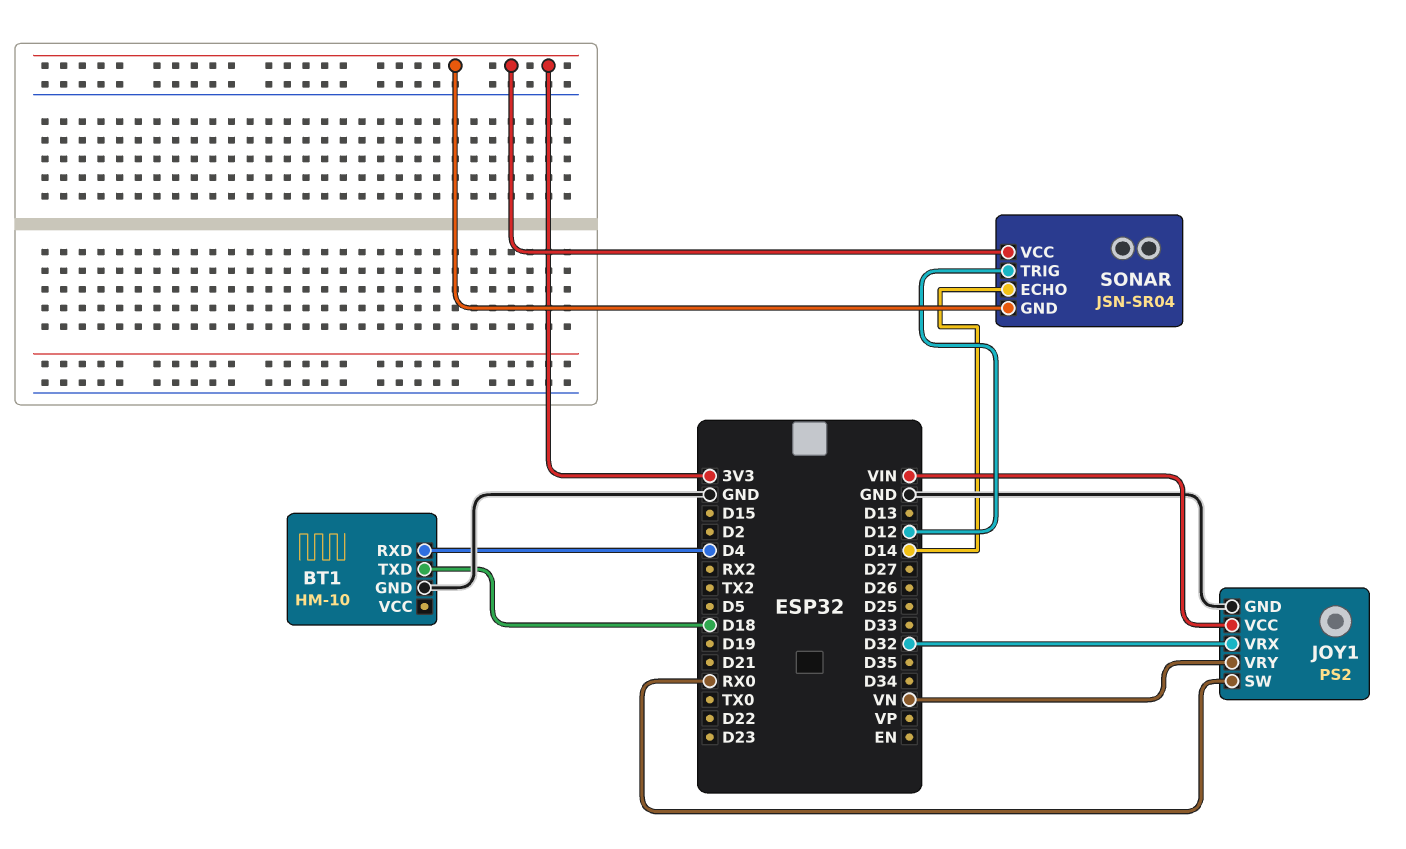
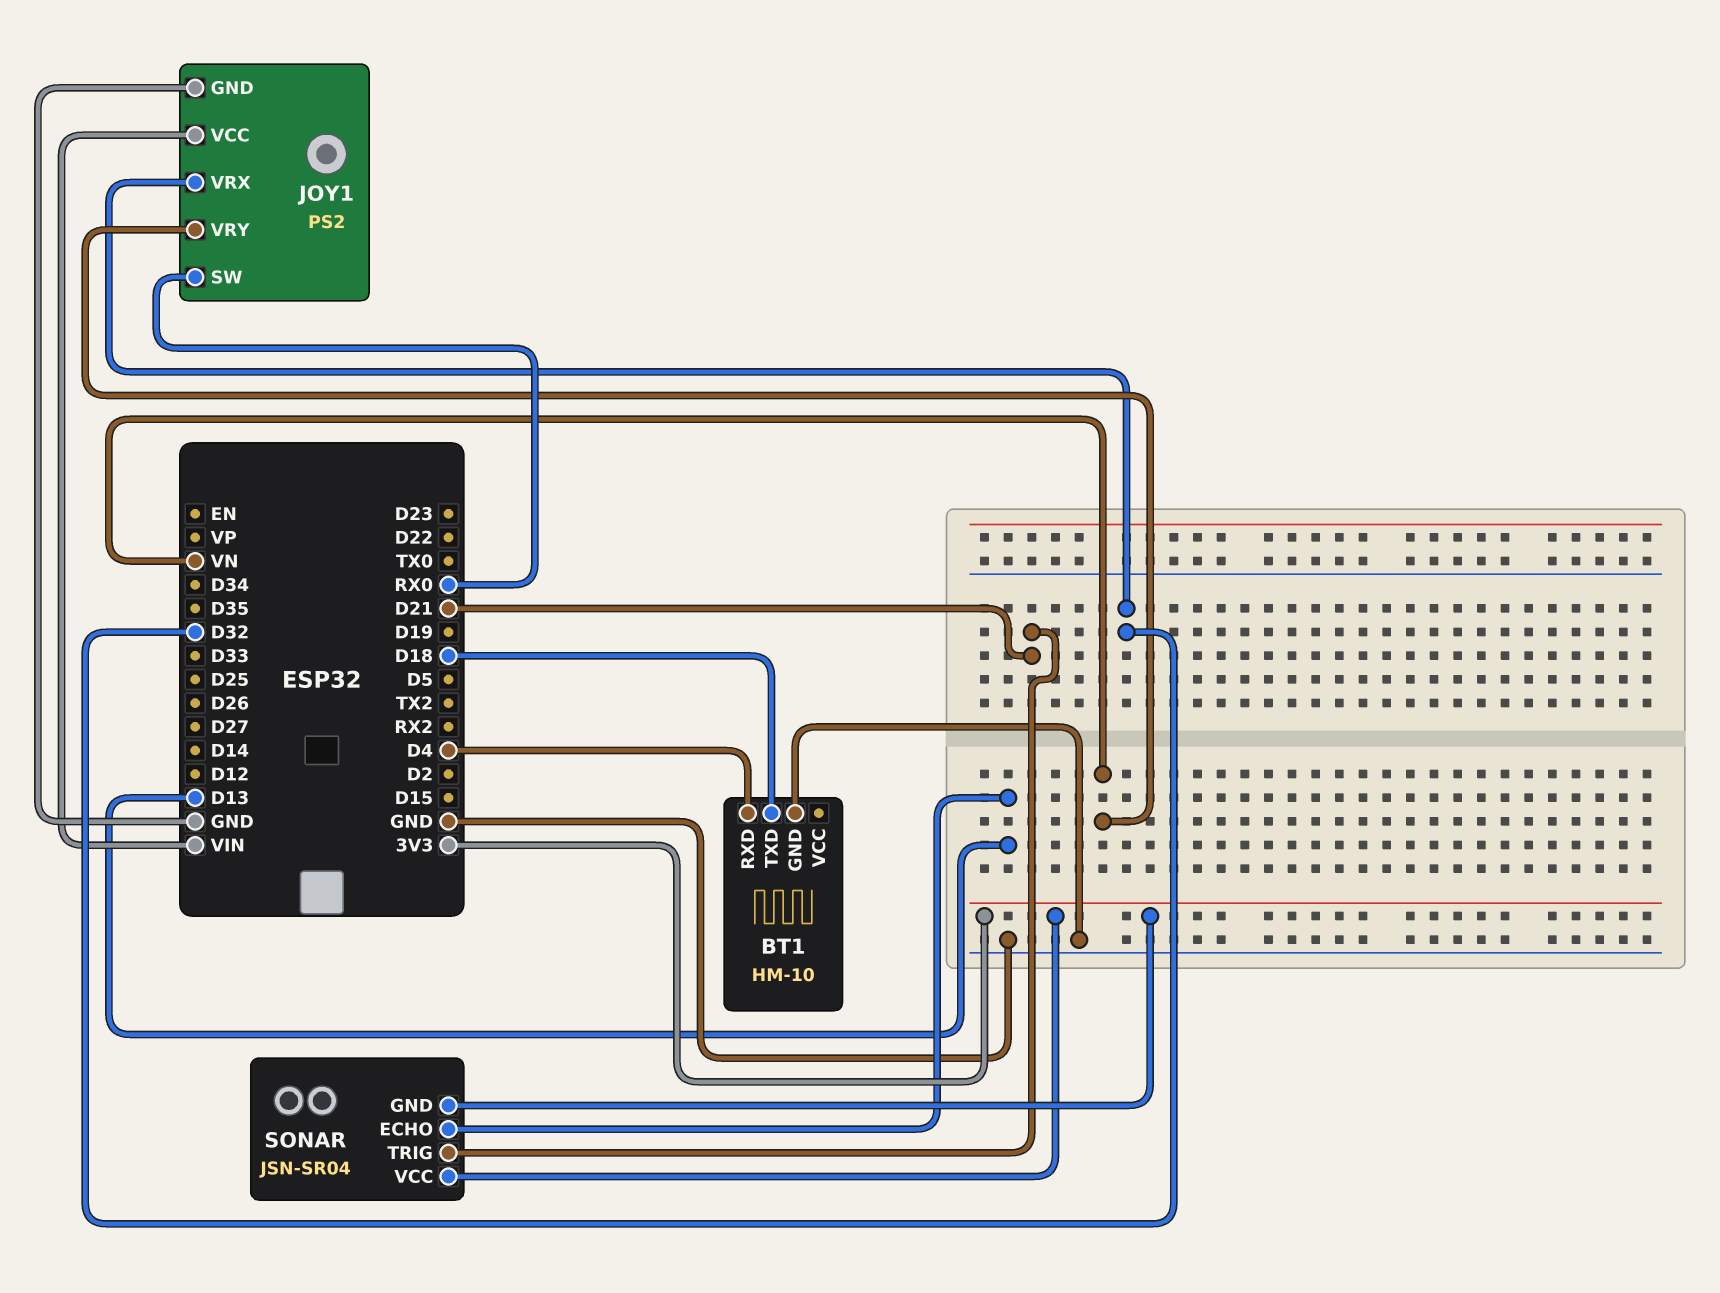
SONAR pin ECHO: D14 -> D13
SONAR pin TRIG: D12 -> D21

